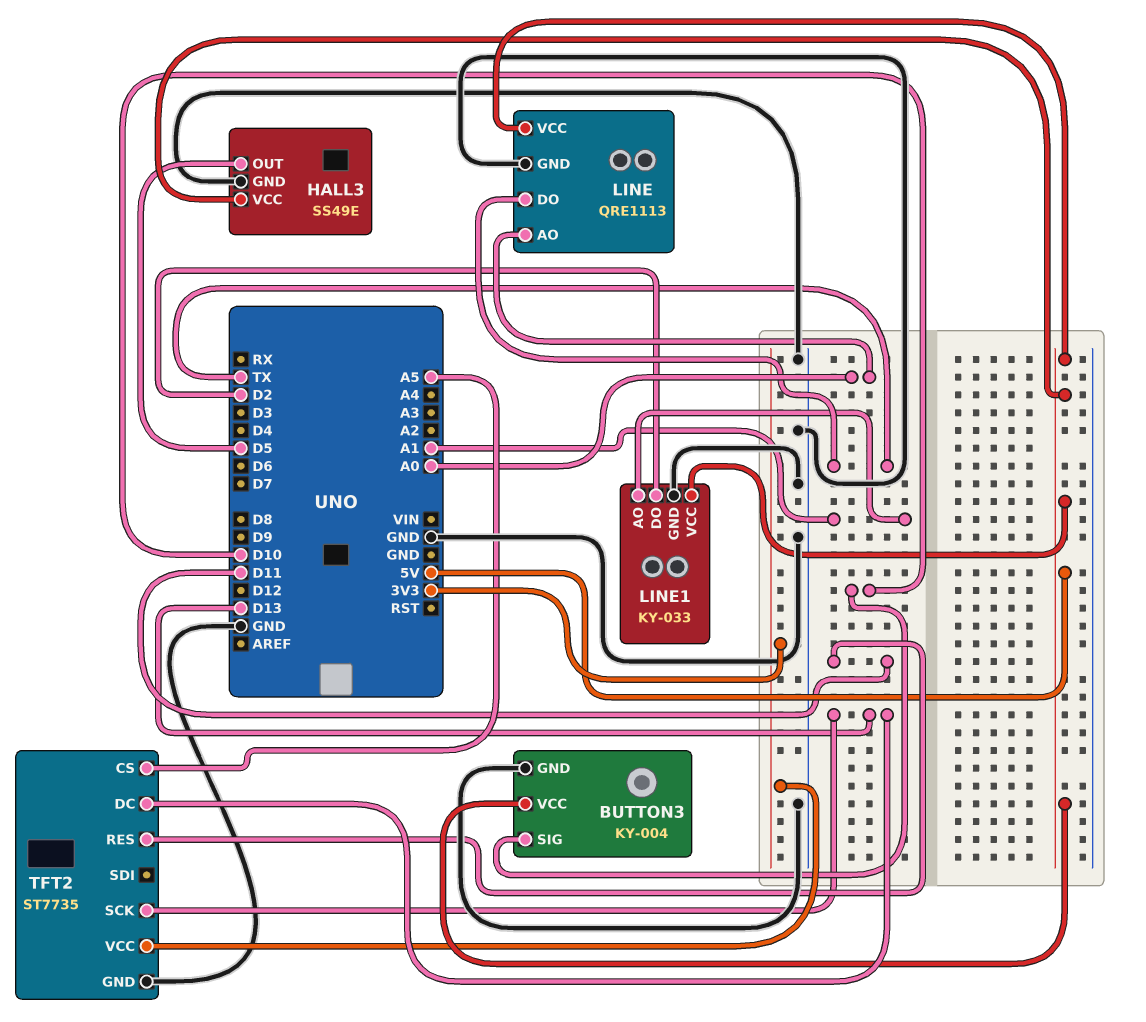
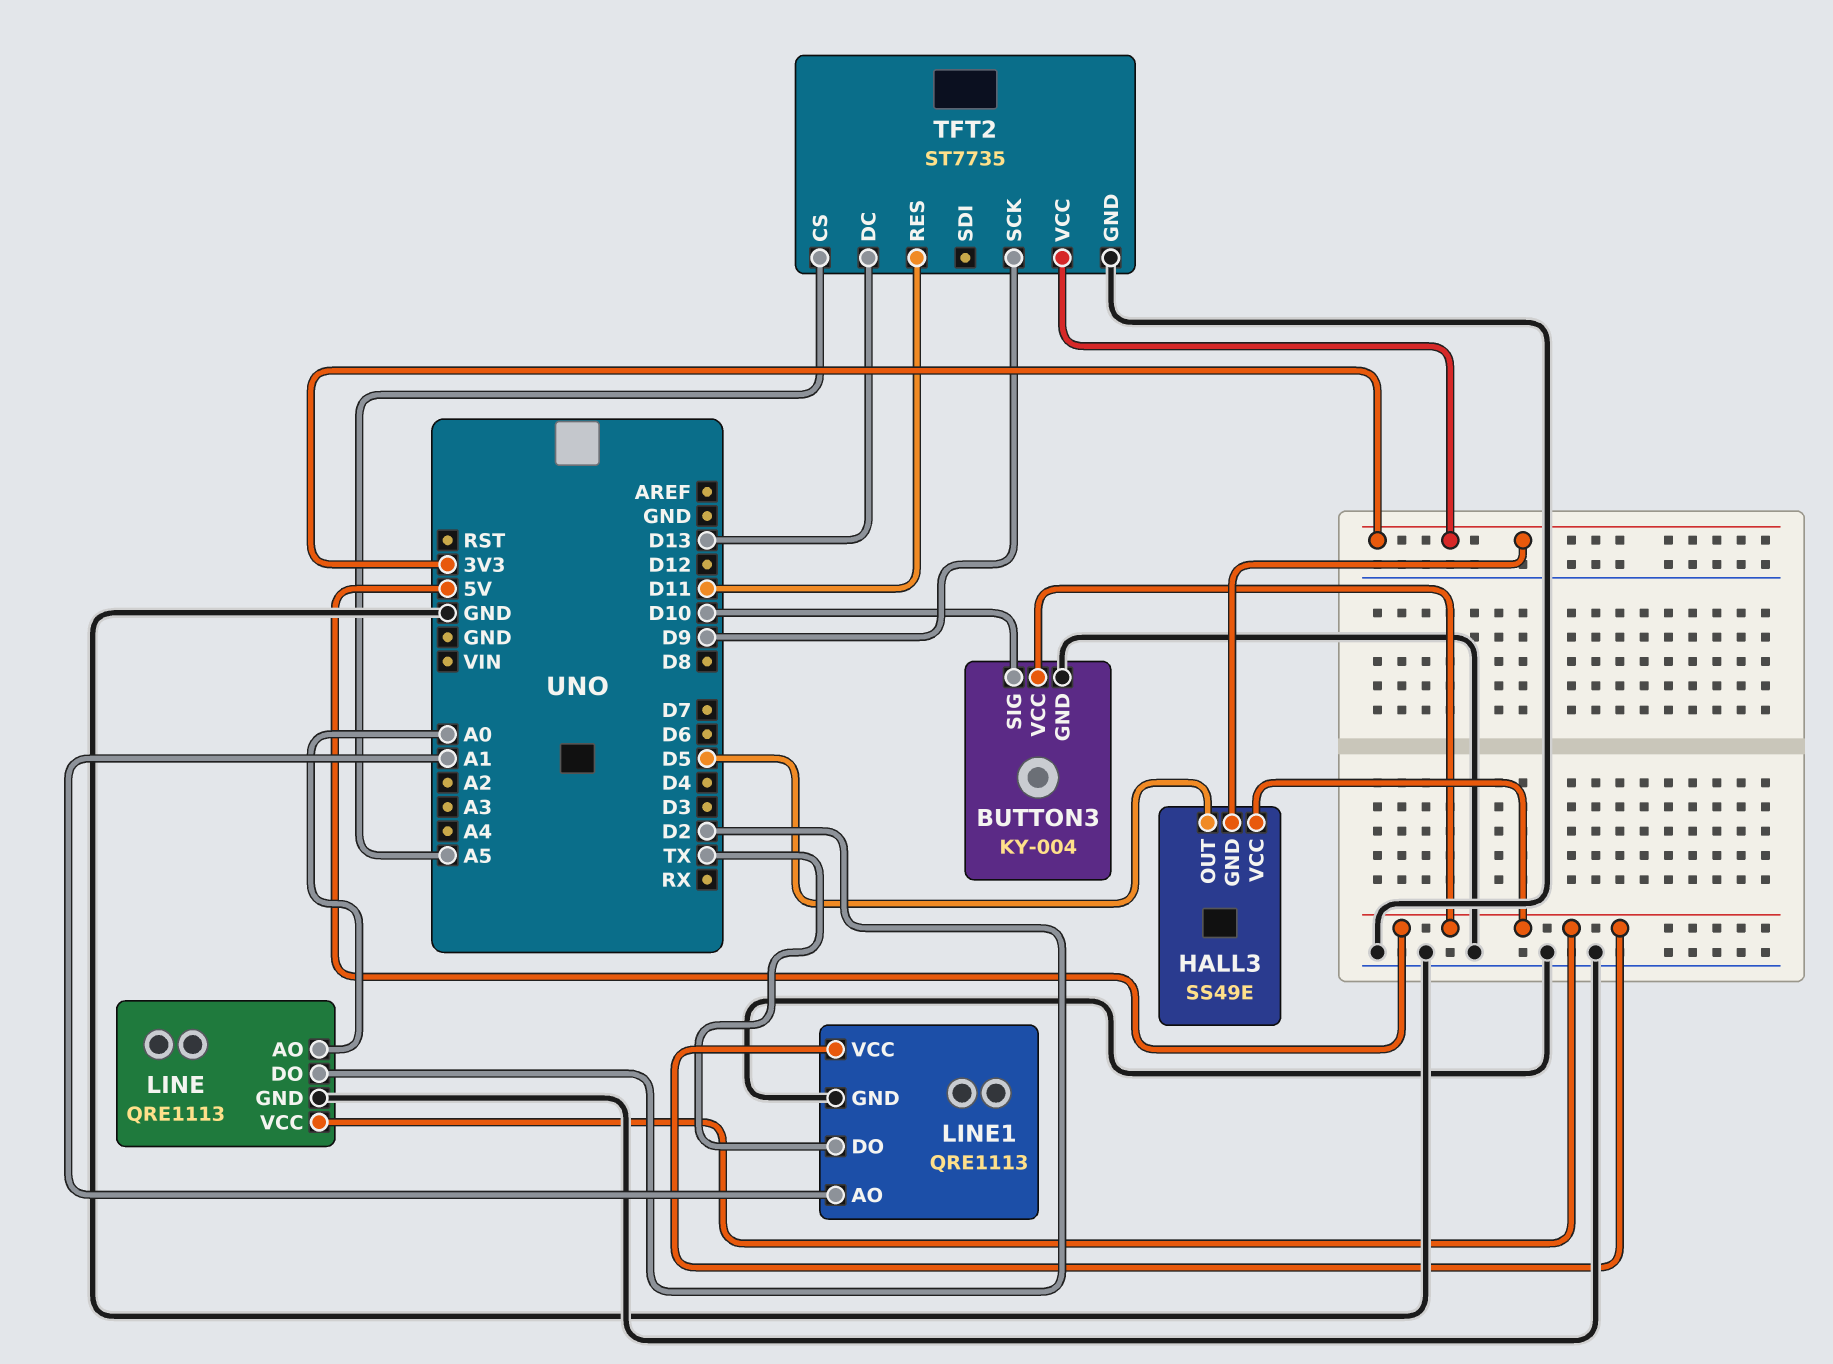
HALL3 pin GND: GND -> 3V3
LINE pin DO: TX -> D2
LINE1: KY-033 -> QRE1113
LINE1 pin DO: D2 -> TX
TFT2 pin SCK: D13 -> D9

